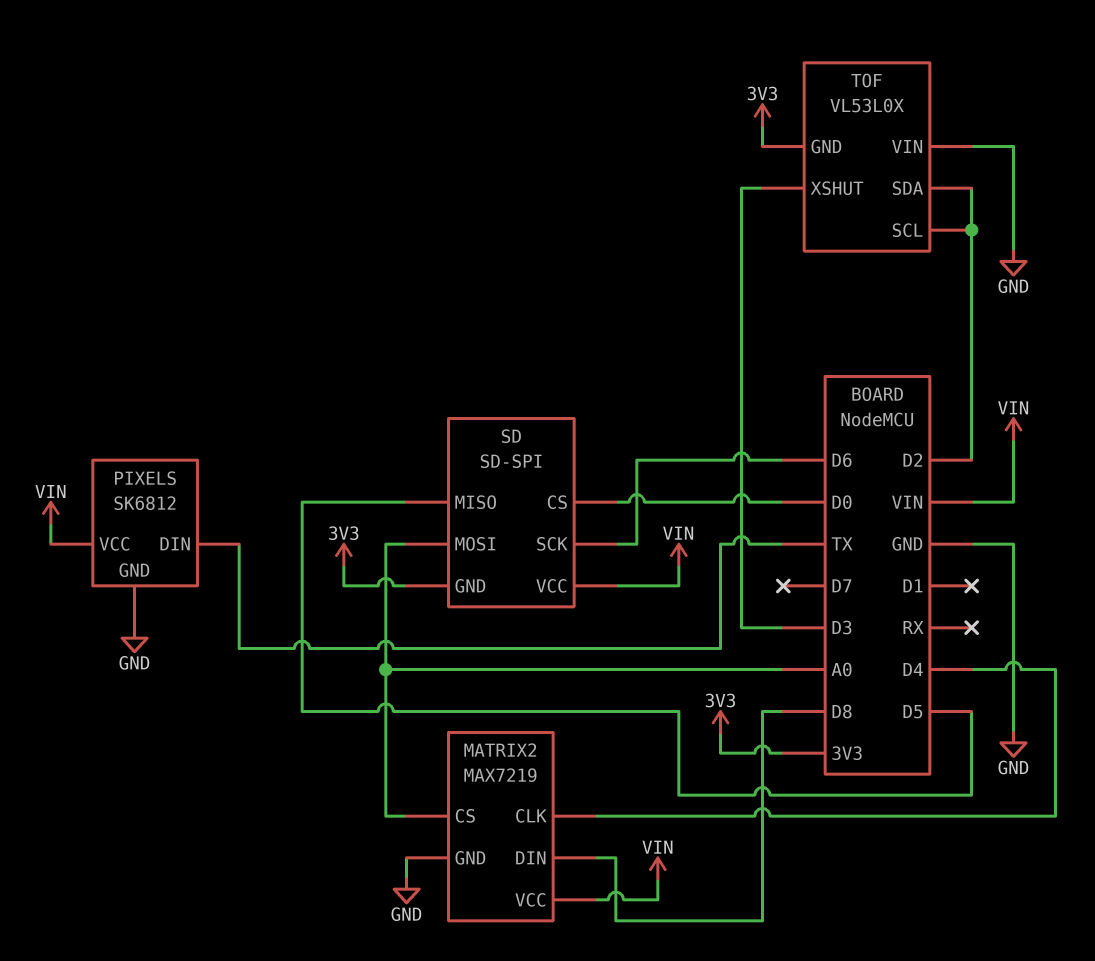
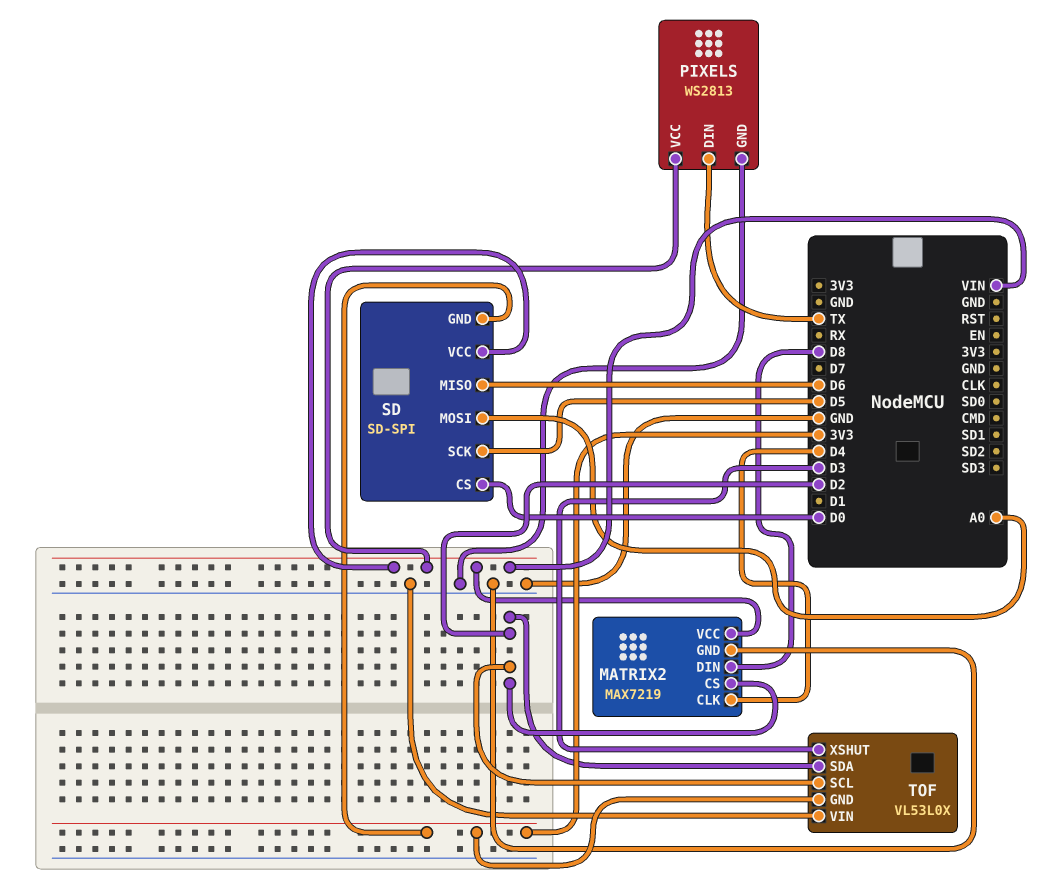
MATRIX2 pin CS: A0 -> D2
PIXELS: SK6812 -> WS2813
SD pin MISO: D5 -> D6
SD pin SCK: D6 -> D5

